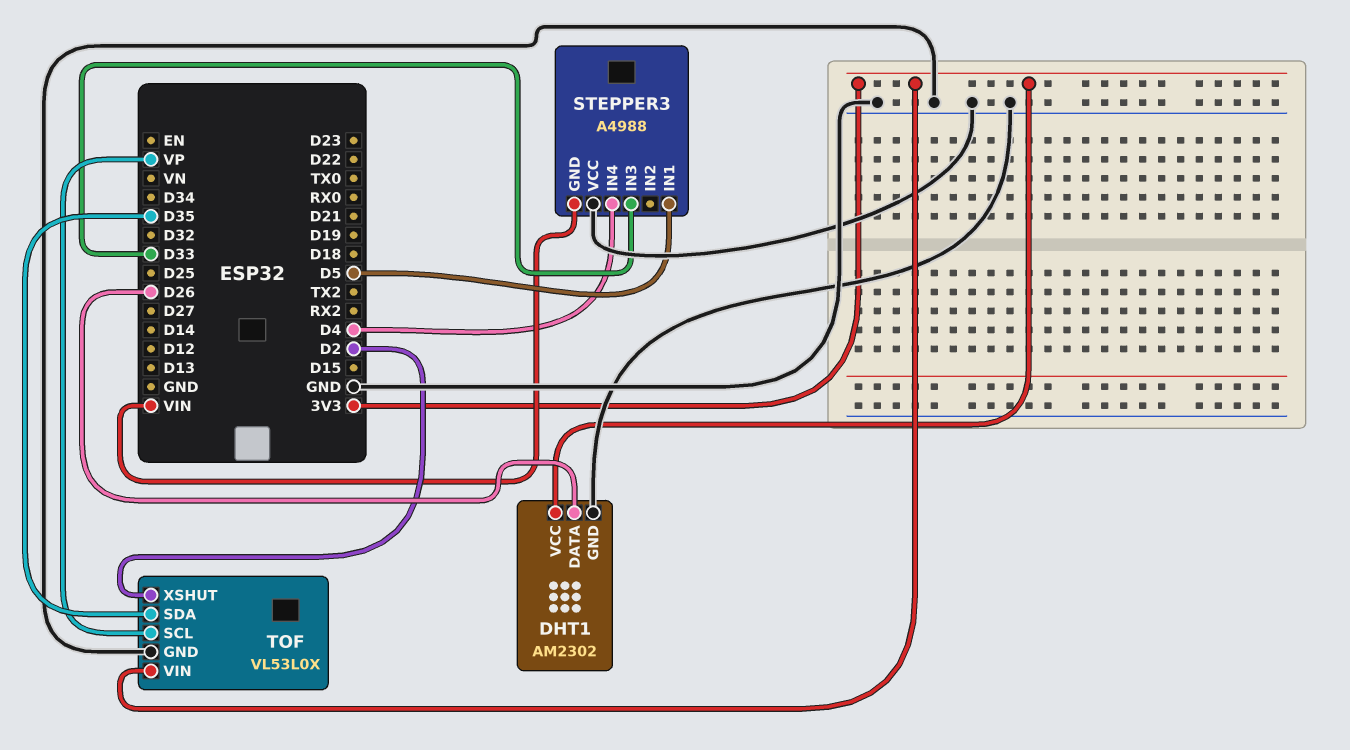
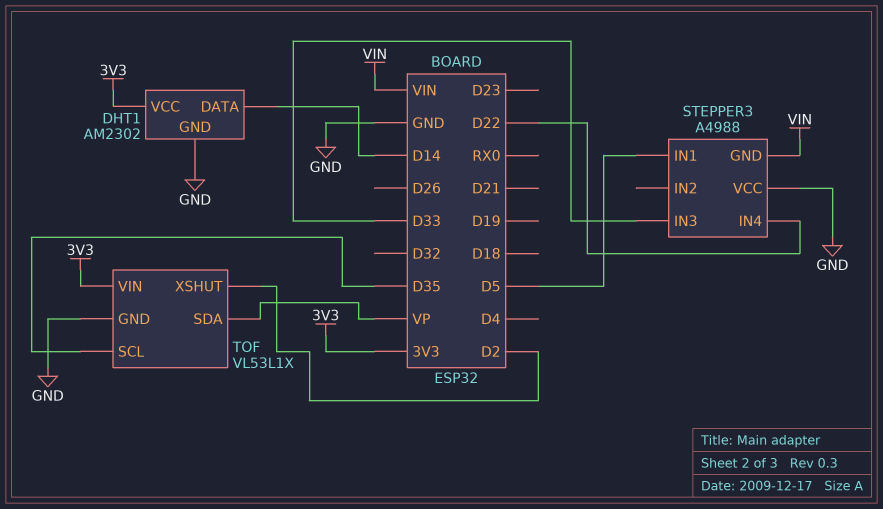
DHT1 pin DATA: D26 -> D14
STEPPER3 pin IN4: D4 -> D22
TOF: VL53L0X -> VL53L1X
TOF pin SCL: VP -> D35
TOF pin SDA: D35 -> VP

